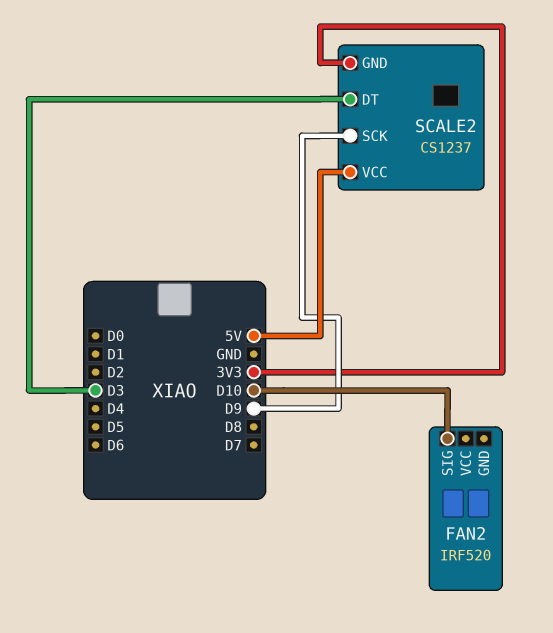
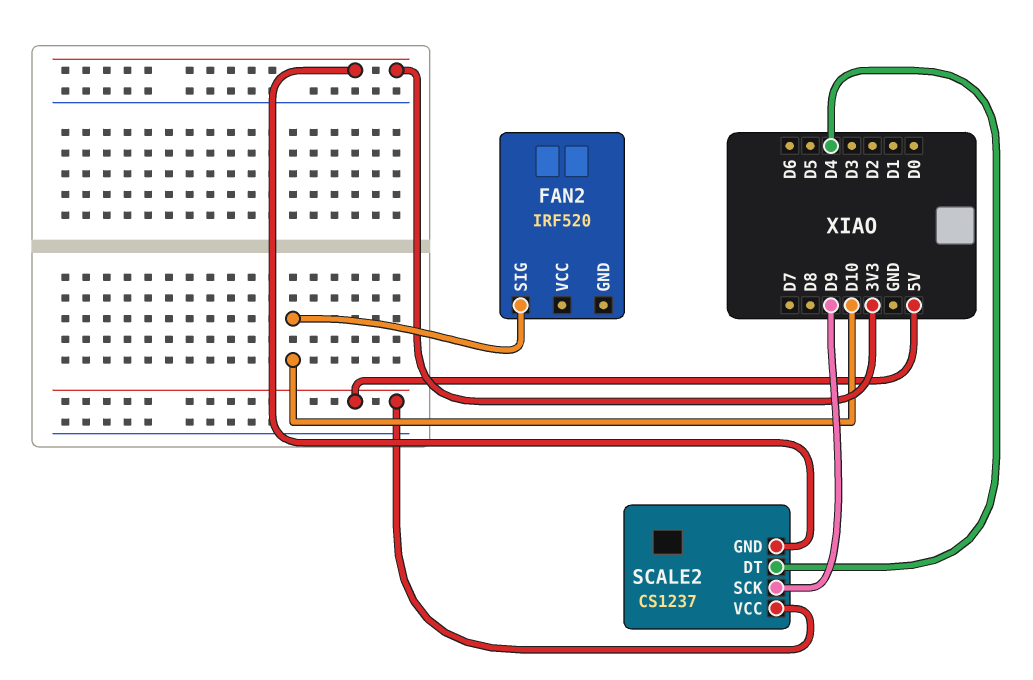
SCALE2 pin DT: D3 -> D4

